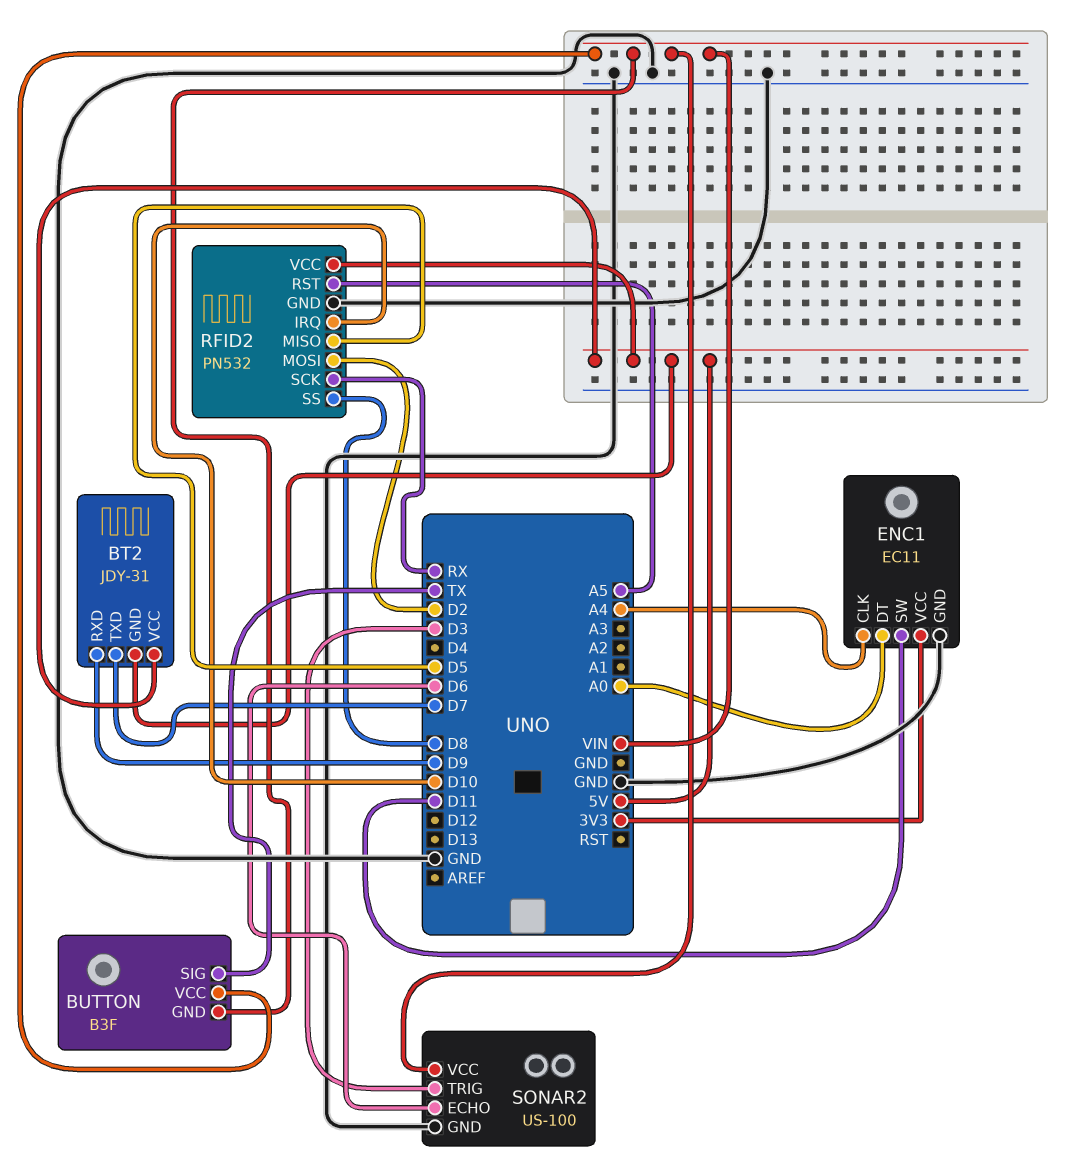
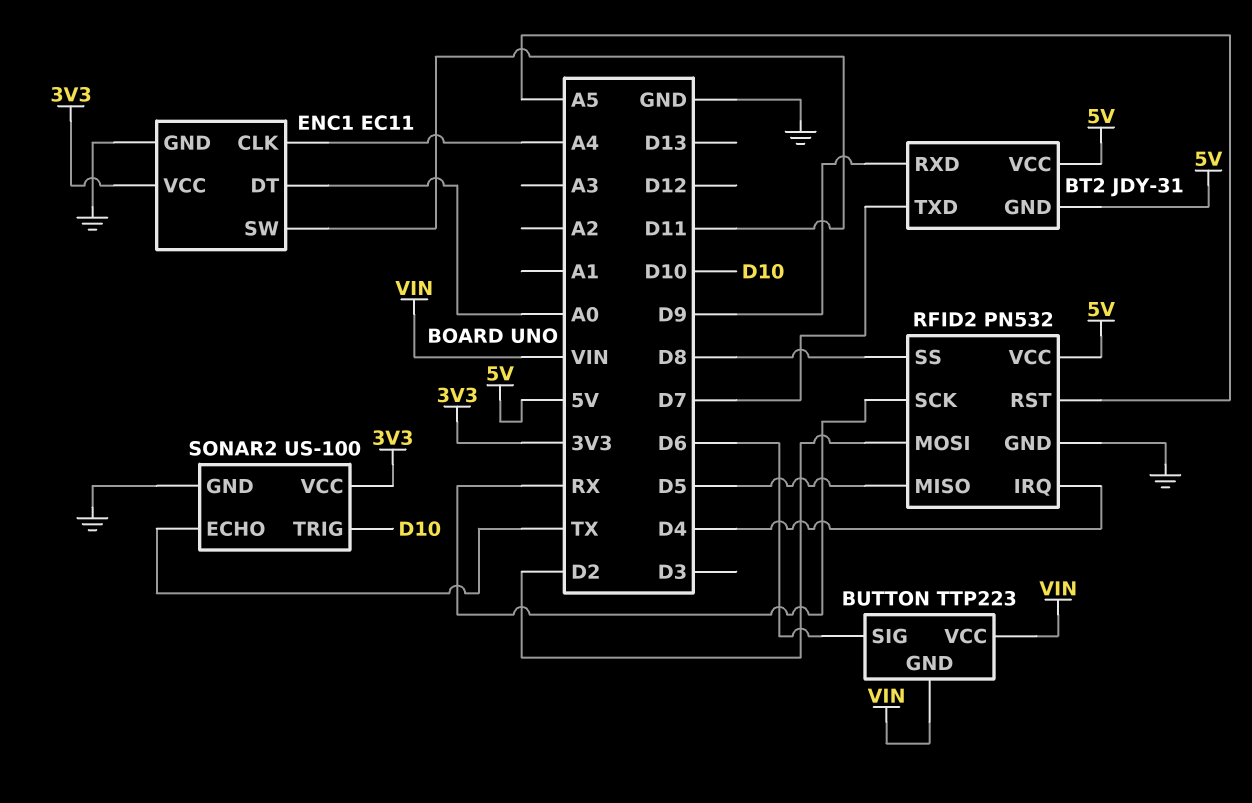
BUTTON: B3F -> TTP223
BUTTON pin SIG: TX -> D6
RFID2 pin IRQ: D10 -> D4
SONAR2 pin ECHO: D6 -> TX
SONAR2 pin TRIG: D3 -> D10
SONAR2 pin VCC: VIN -> 3V3

